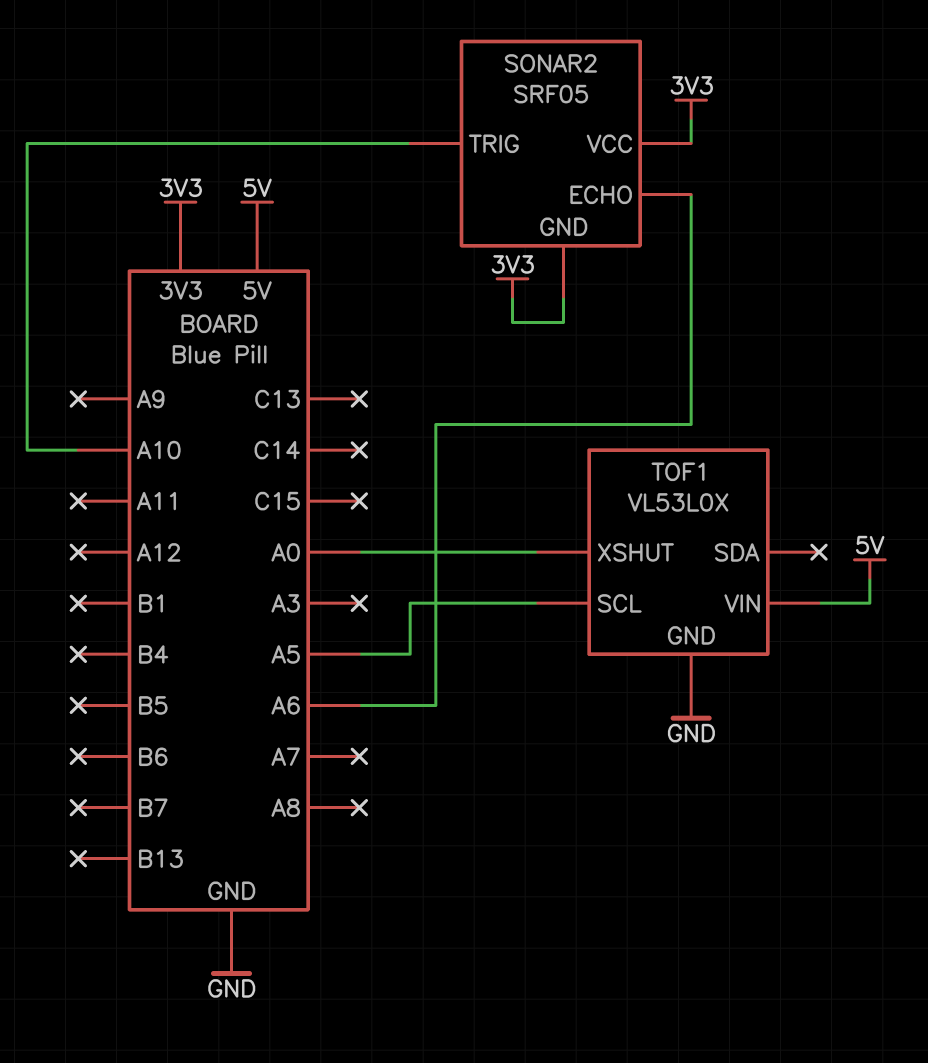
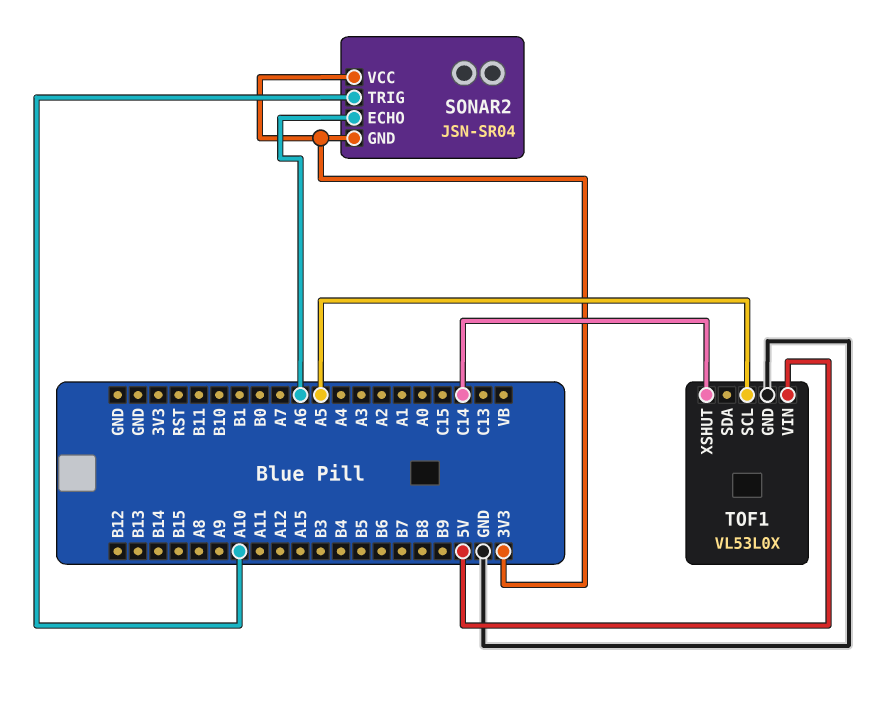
SONAR2: SRF05 -> JSN-SR04
TOF1 pin XSHUT: A0 -> C14

